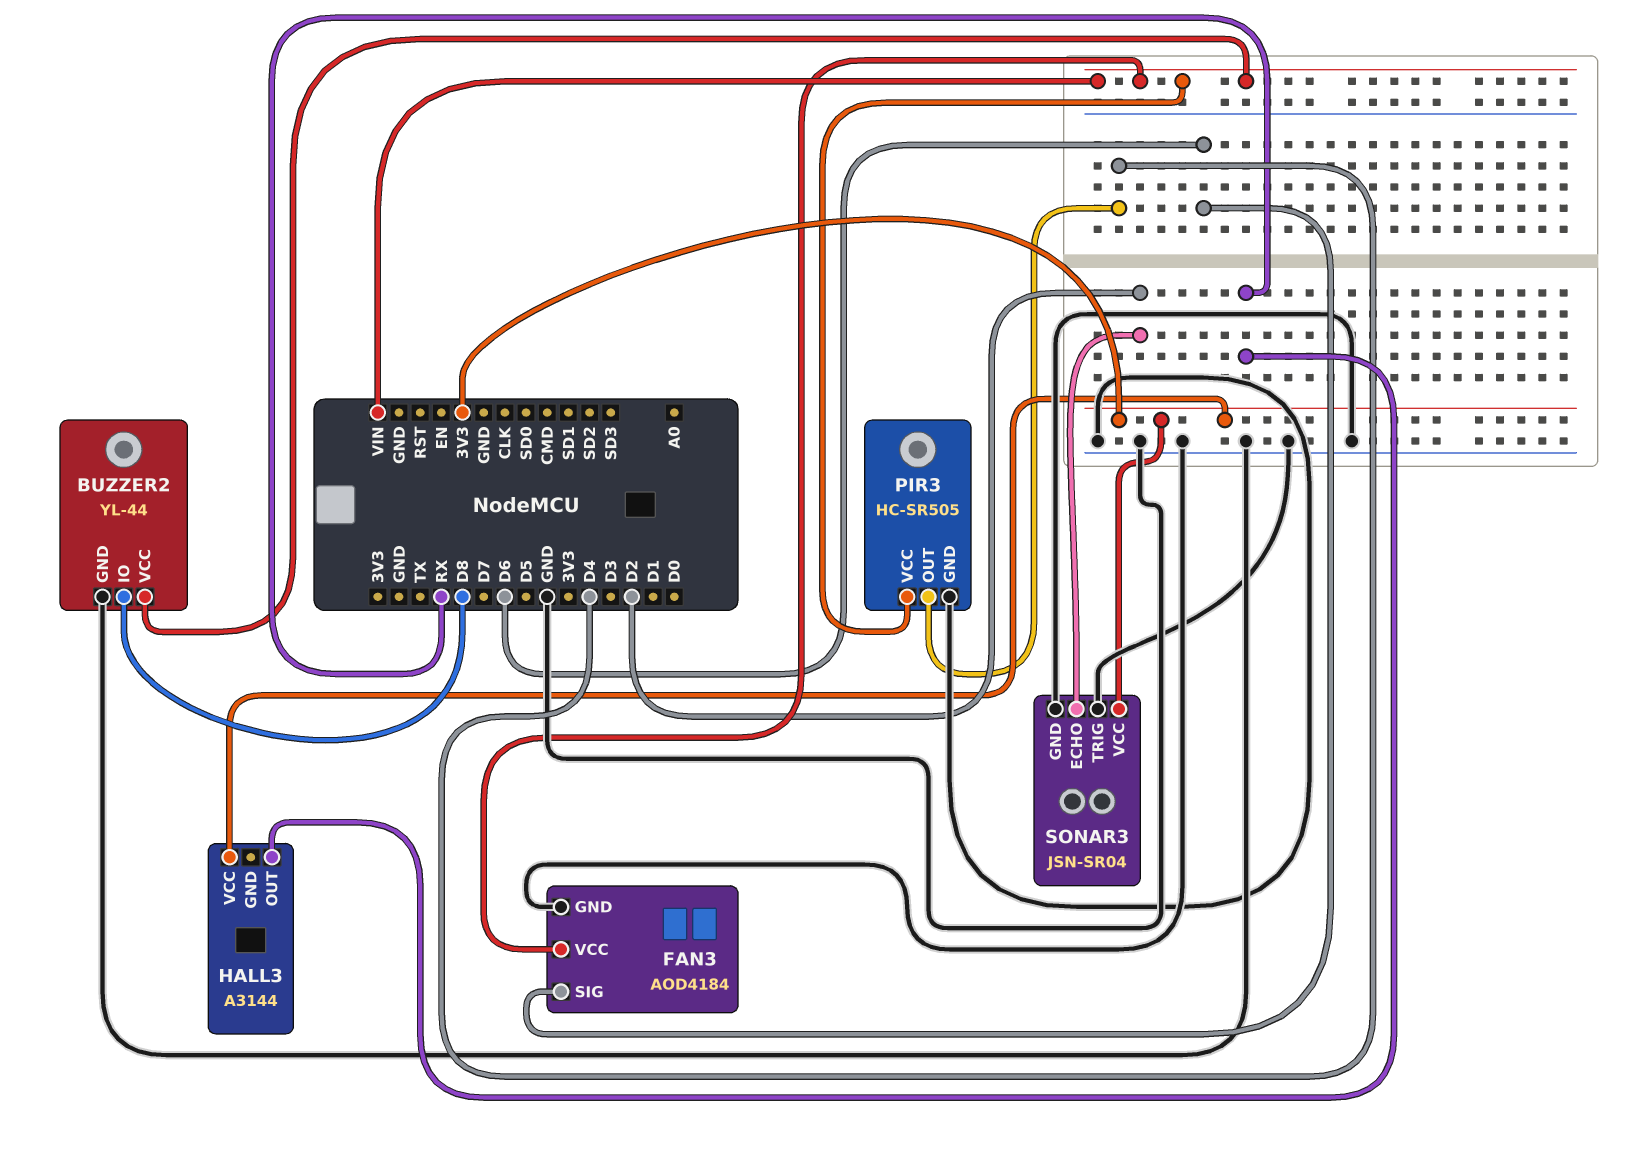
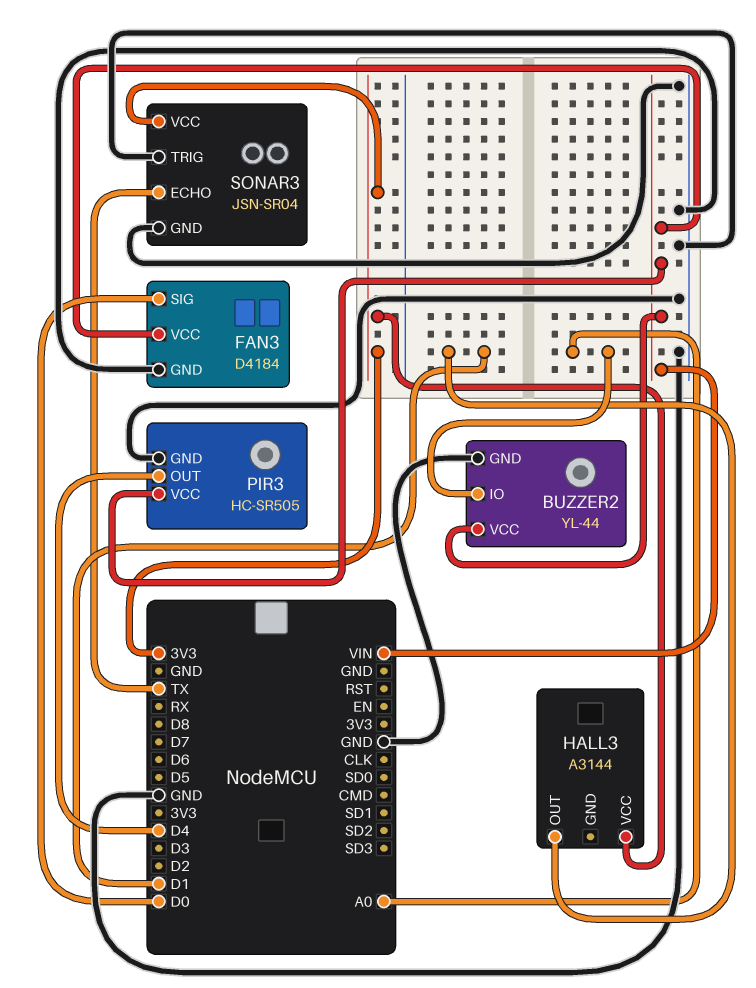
BUZZER2 pin IO: D8 -> A0
FAN3: AOD4184 -> D4184
FAN3 pin SIG: D6 -> D0
HALL3 pin OUT: RX -> D1
SONAR3 pin ECHO: D2 -> TX

